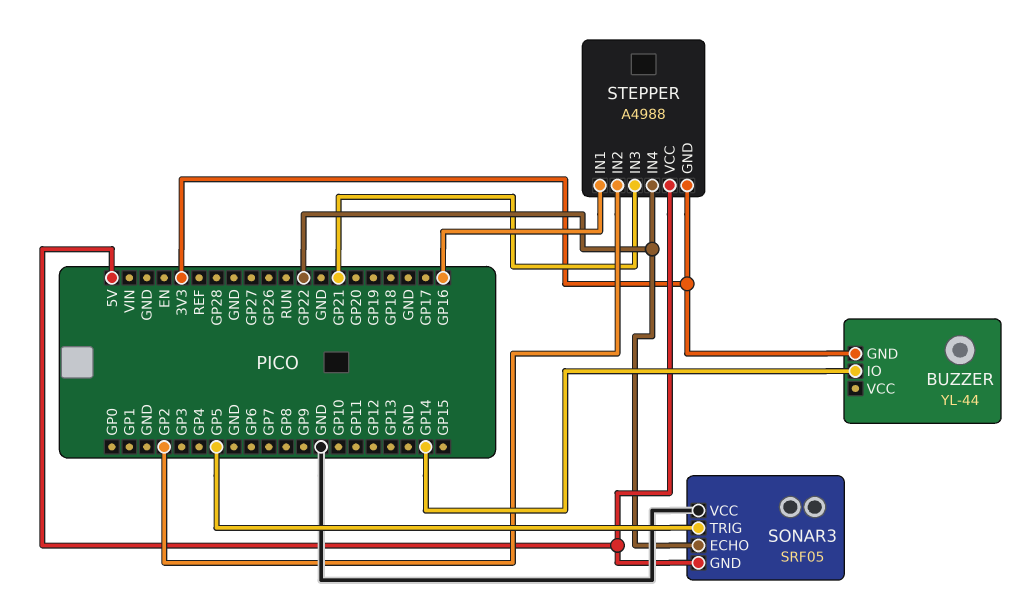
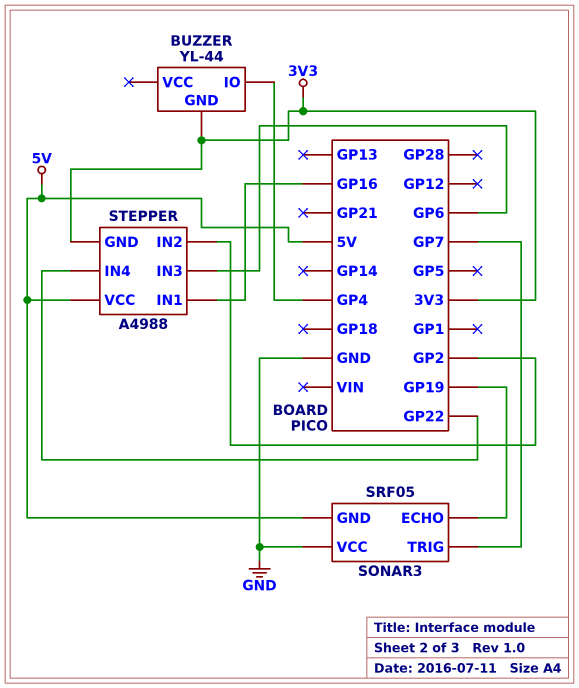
BUZZER pin IO: GP14 -> GP4
SONAR3 pin ECHO: GP22 -> GP19
SONAR3 pin TRIG: GP5 -> GP7
STEPPER pin IN3: GP21 -> GP6

